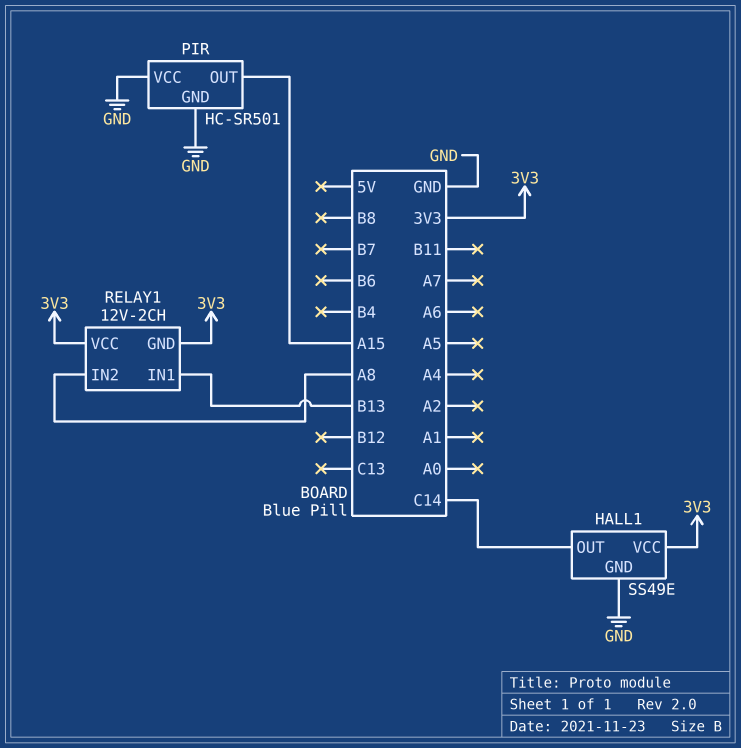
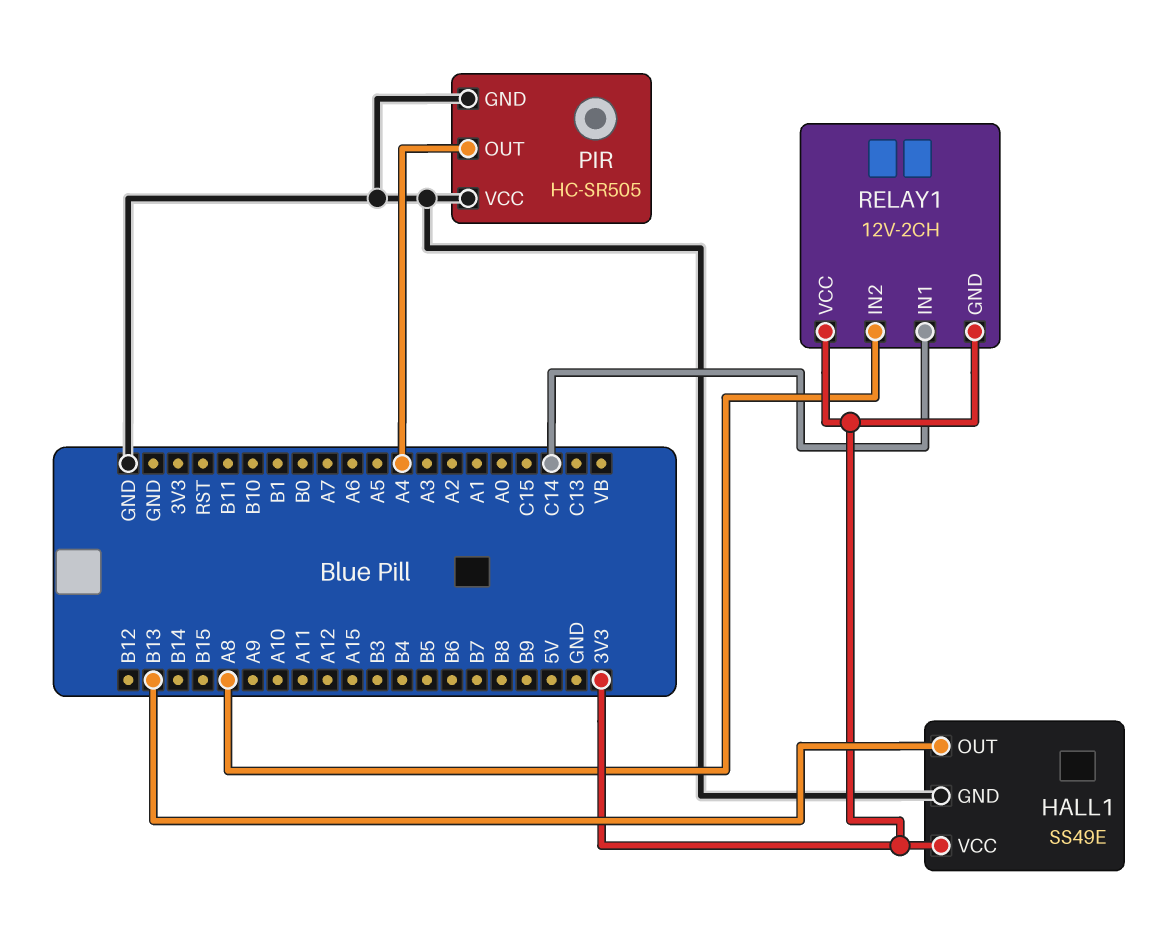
HALL1 pin OUT: C14 -> B13
PIR: HC-SR501 -> HC-SR505
PIR pin OUT: A15 -> A4
RELAY1 pin IN1: B13 -> C14

